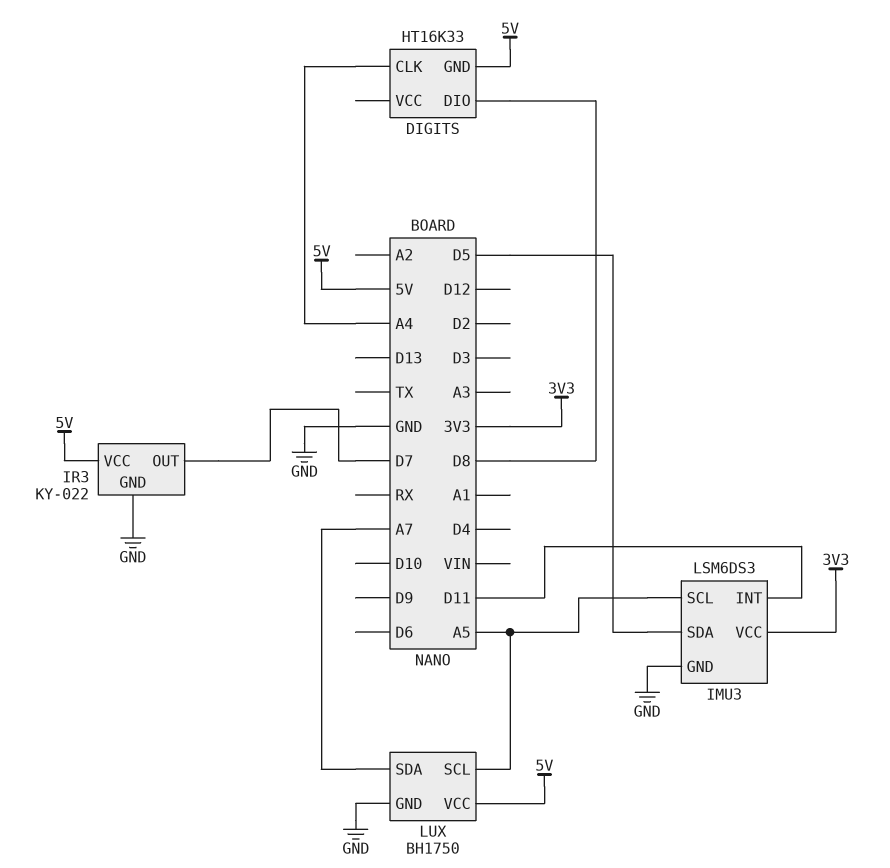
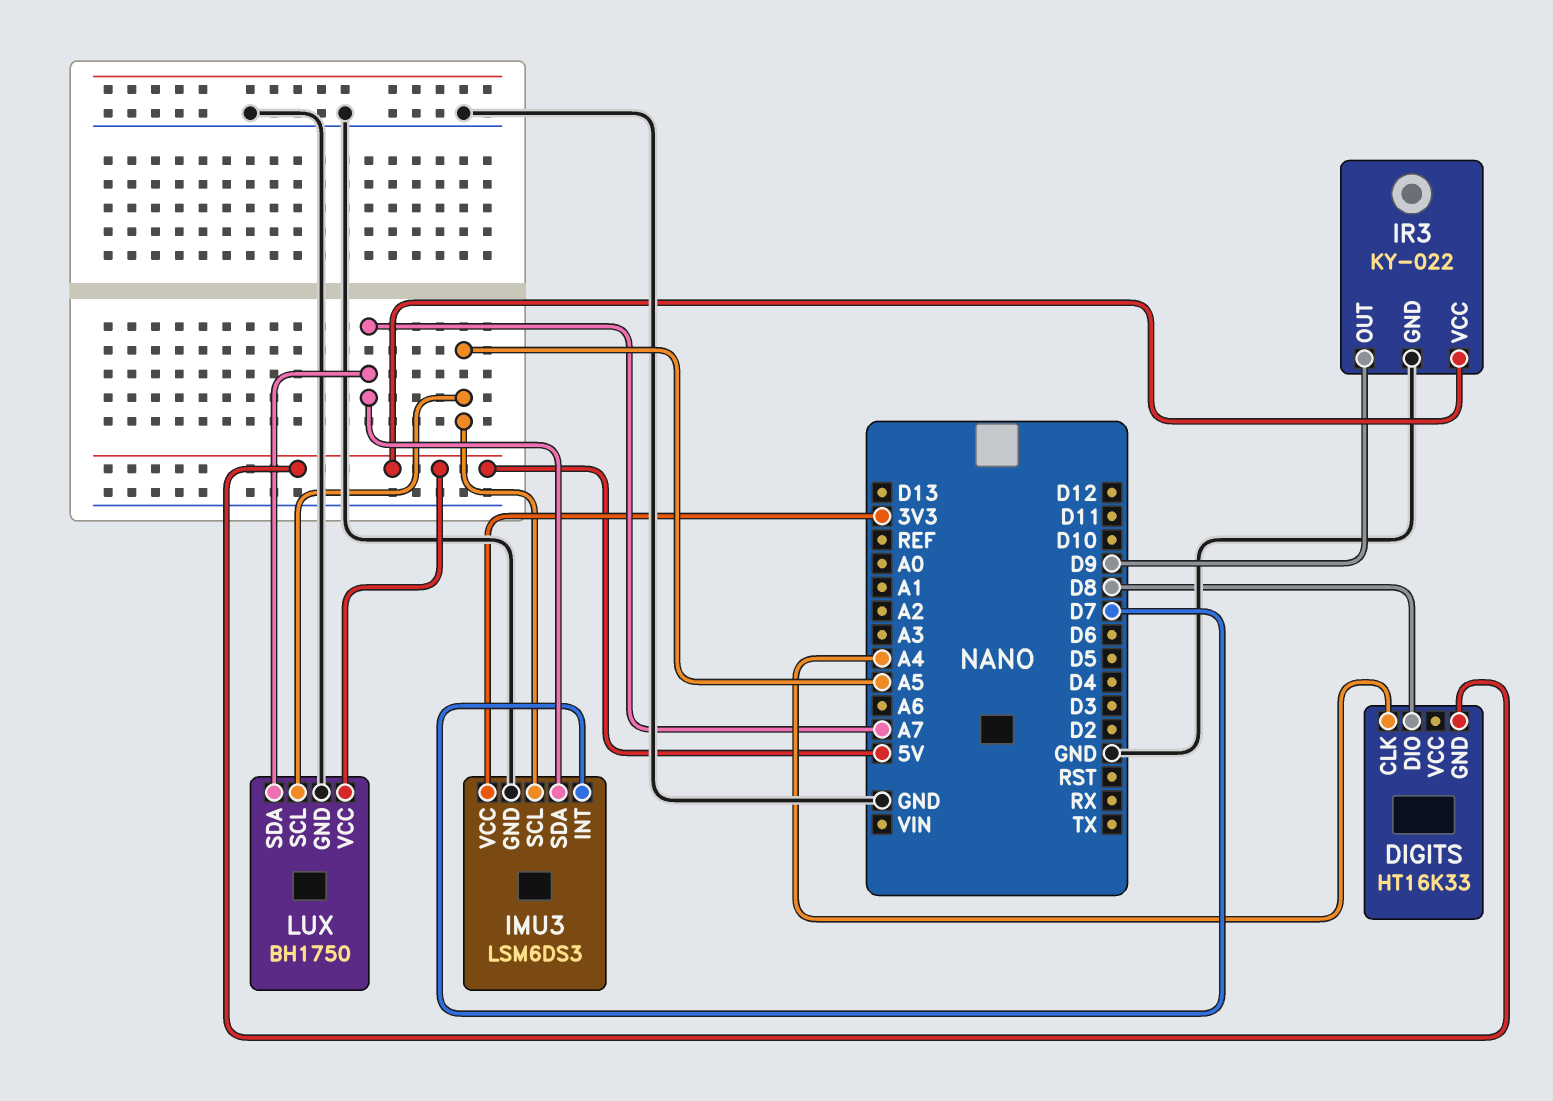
IMU3 pin INT: D11 -> D7
IMU3 pin SDA: D5 -> A7
IR3 pin OUT: D7 -> D9

